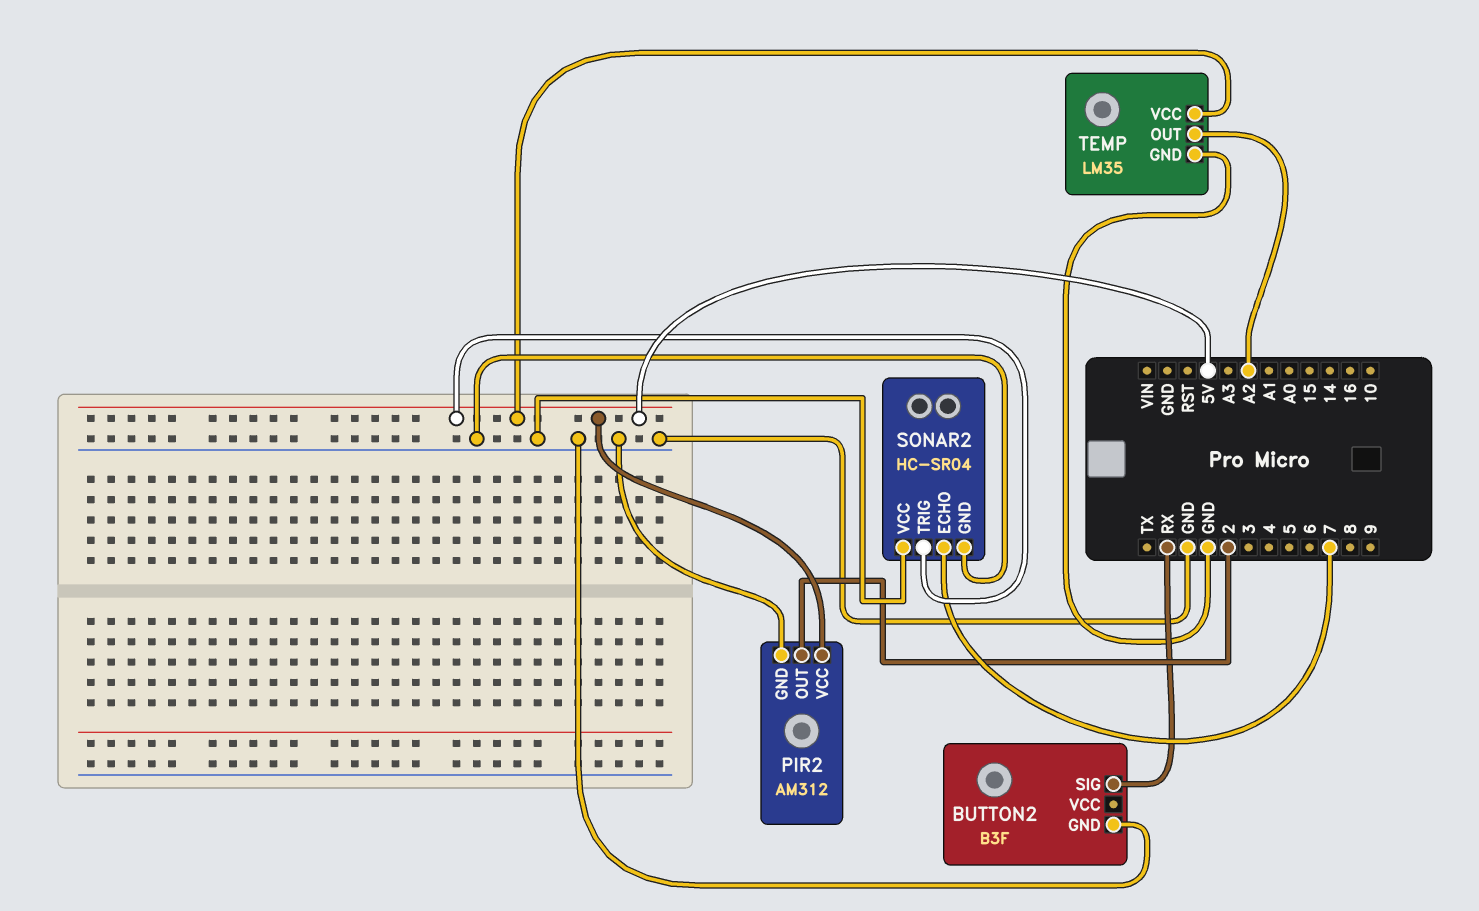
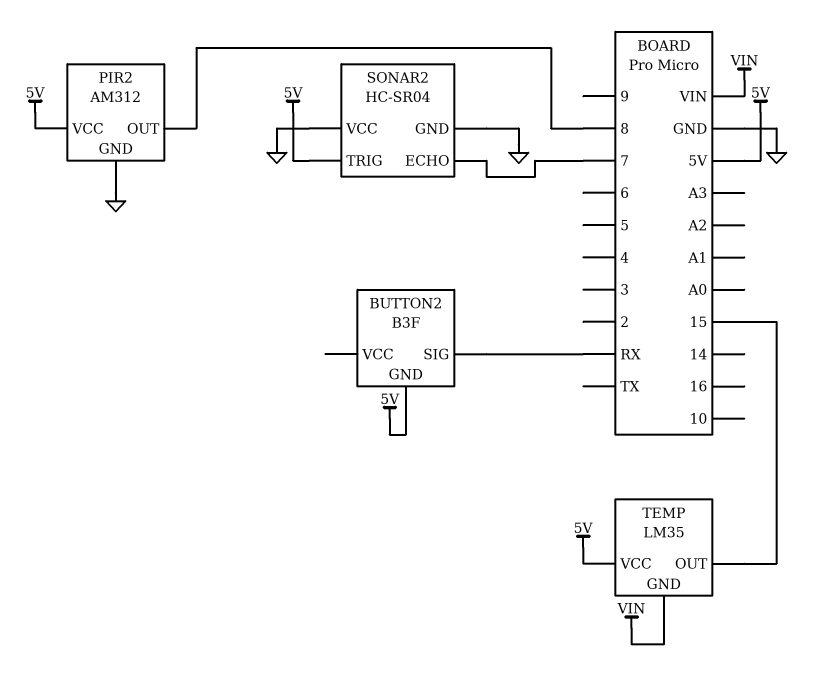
BUTTON2 pin GND: GND -> 5V
PIR2 pin OUT: 2 -> 8
TEMP pin GND: GND -> VIN
TEMP pin OUT: A2 -> 15

